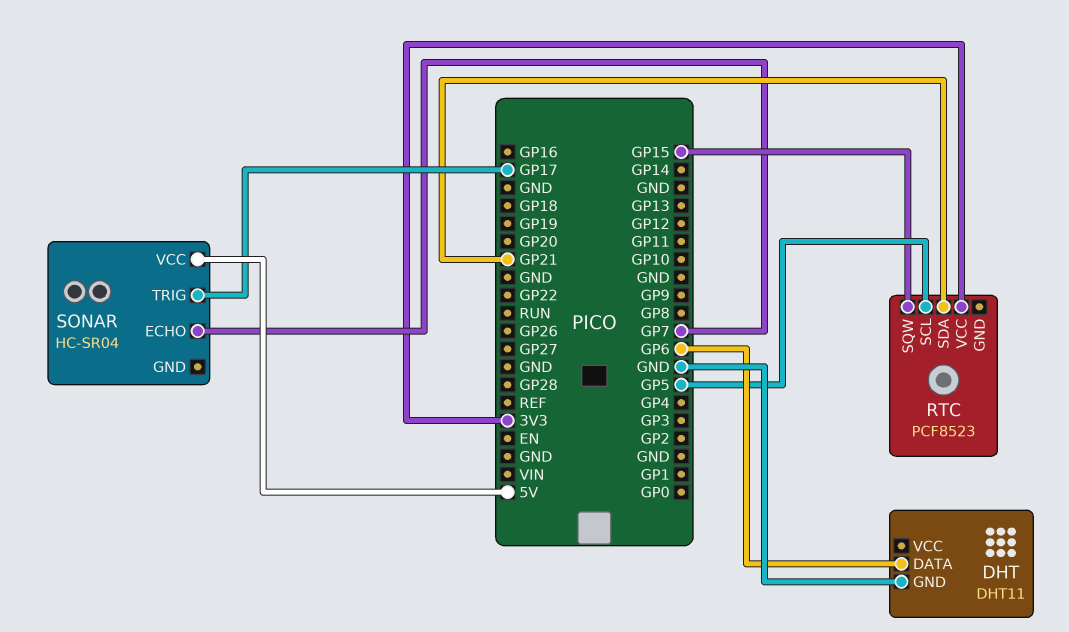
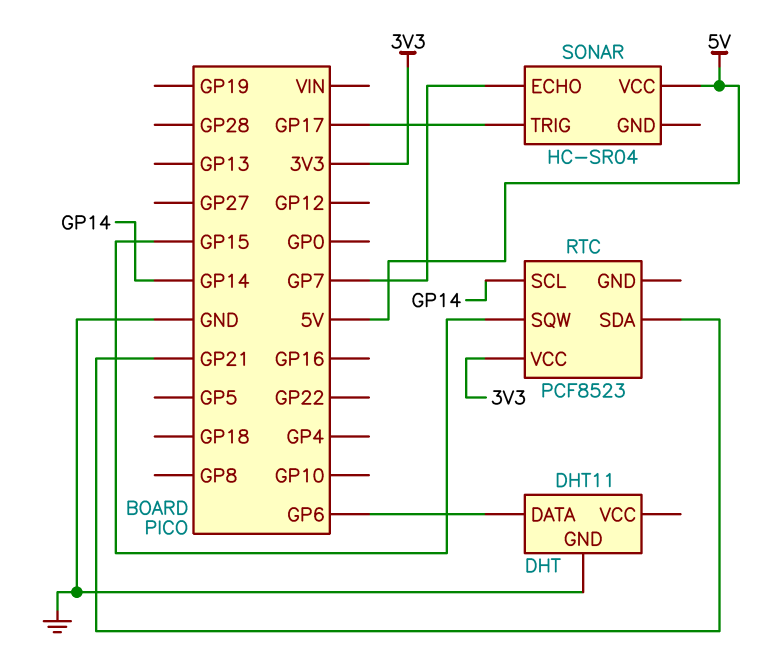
RTC pin SCL: GP5 -> GP14

